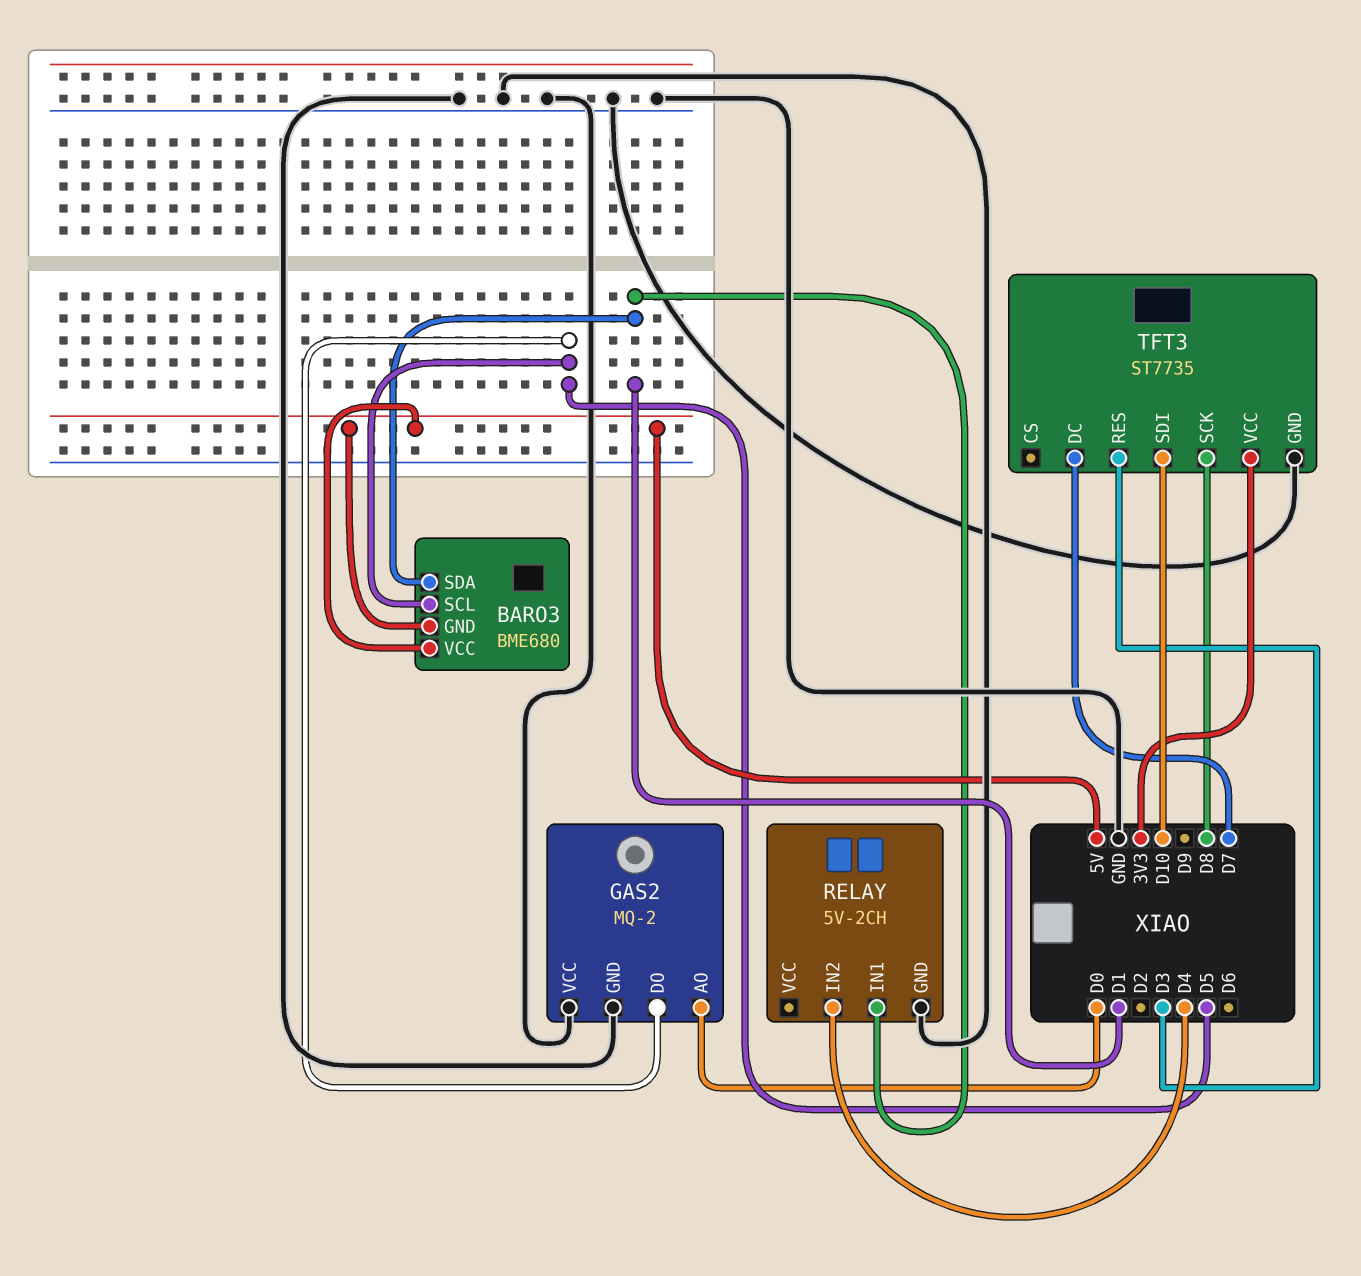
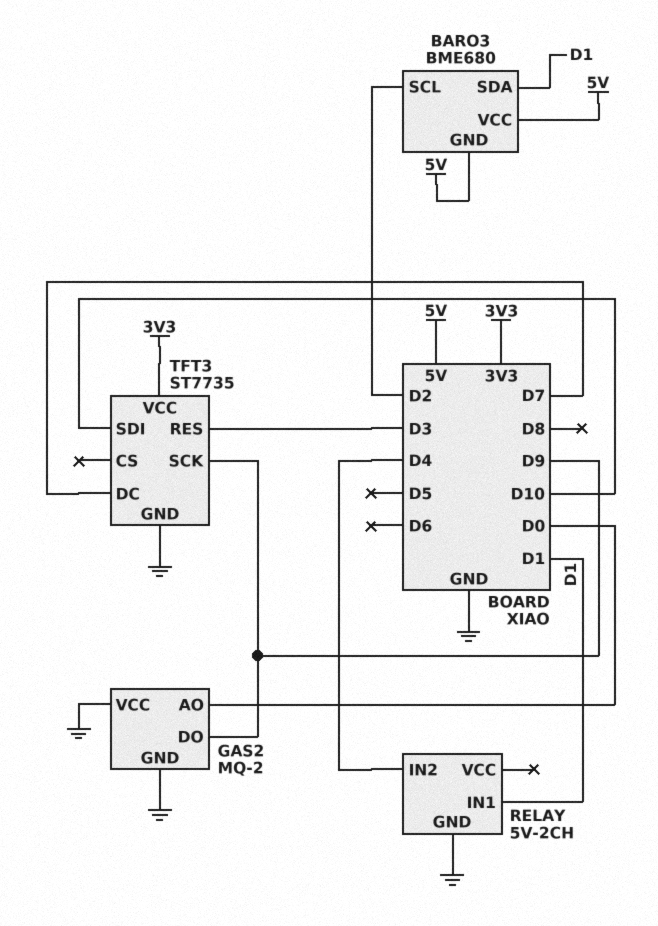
BARO3 pin SCL: D5 -> D2
GAS2 pin DO: D5 -> D9
TFT3 pin SCK: D8 -> D9

